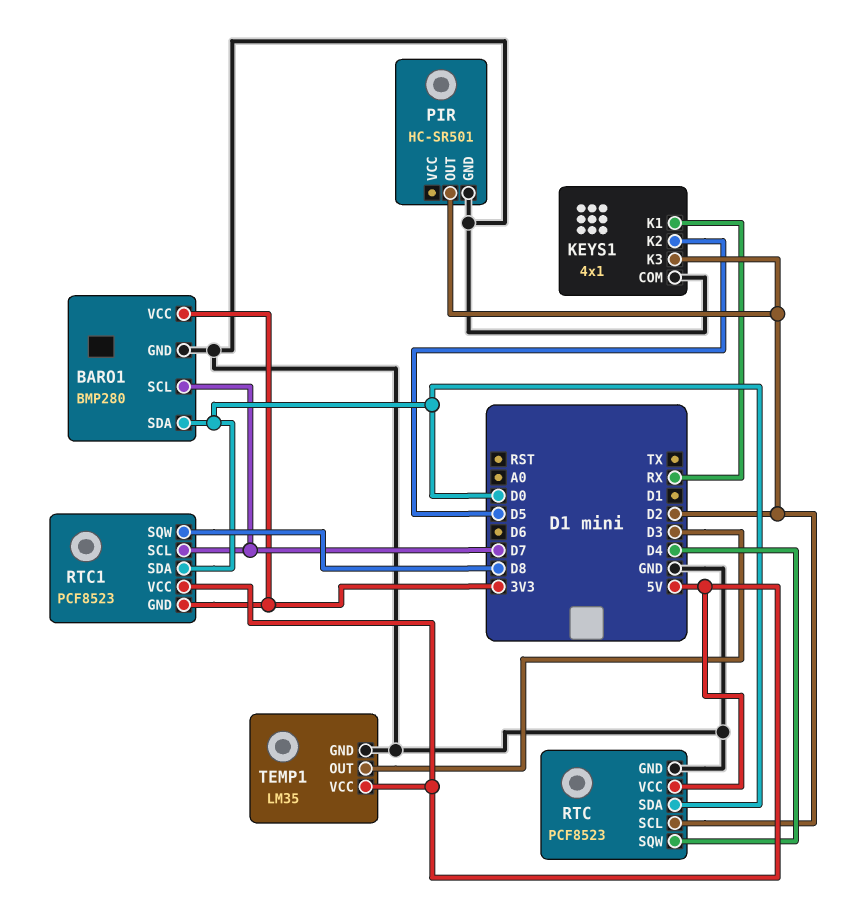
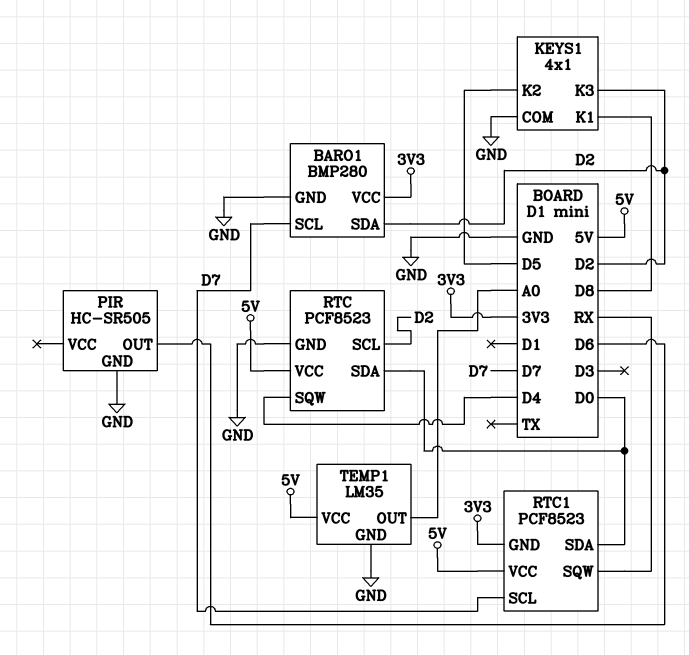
BARO1 pin SDA: D0 -> D2
KEYS1 pin K1: RX -> D8
PIR: HC-SR501 -> HC-SR505
PIR pin OUT: D2 -> D6
RTC1 pin SQW: D8 -> RX
TEMP1 pin OUT: D3 -> A0

